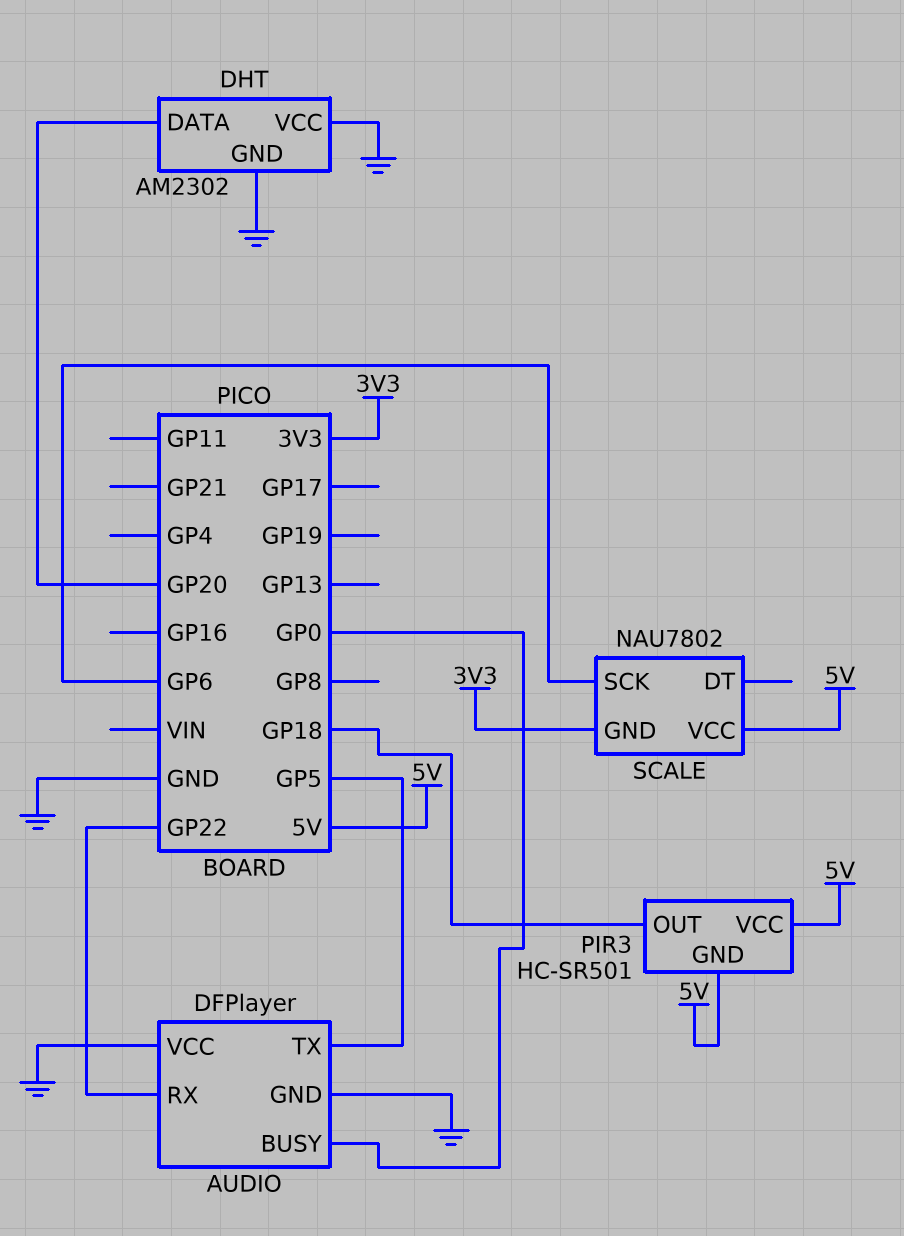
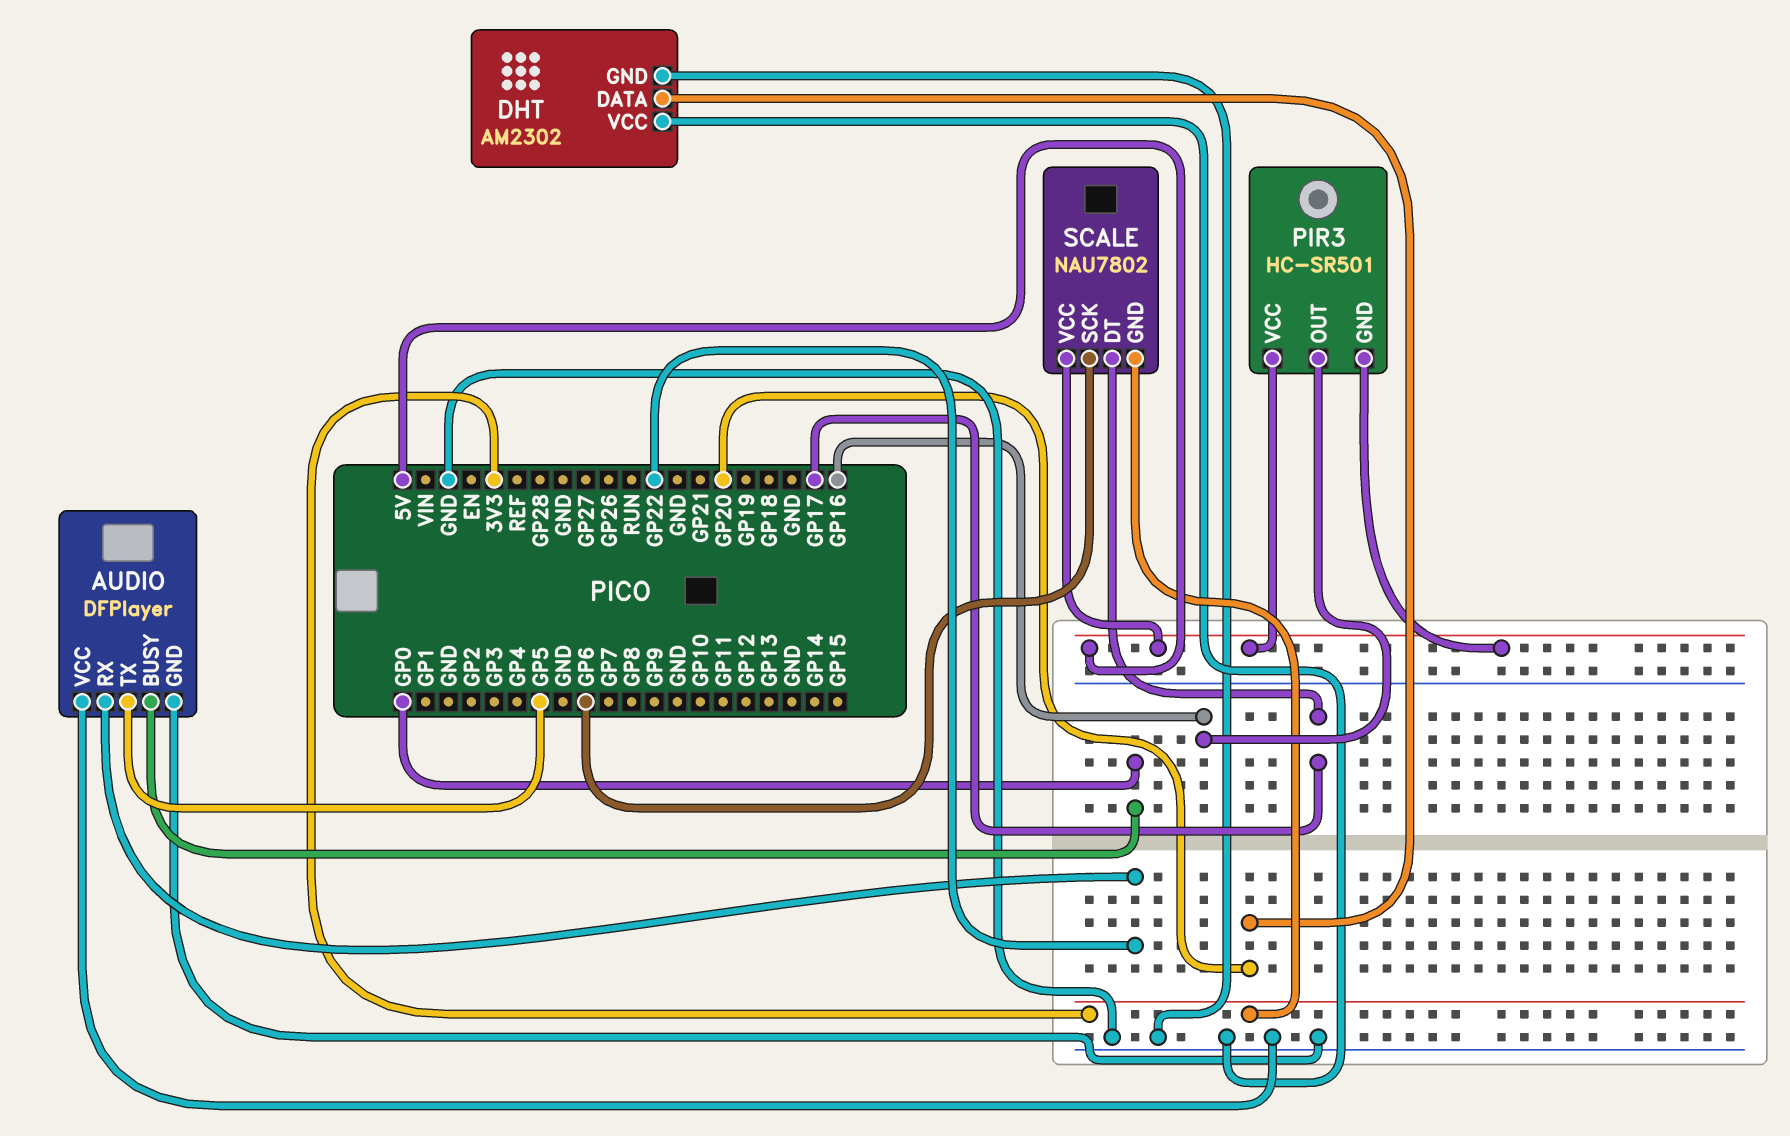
PIR3 pin OUT: GP18 -> GP16
SCALE pin DT: none -> GP17

